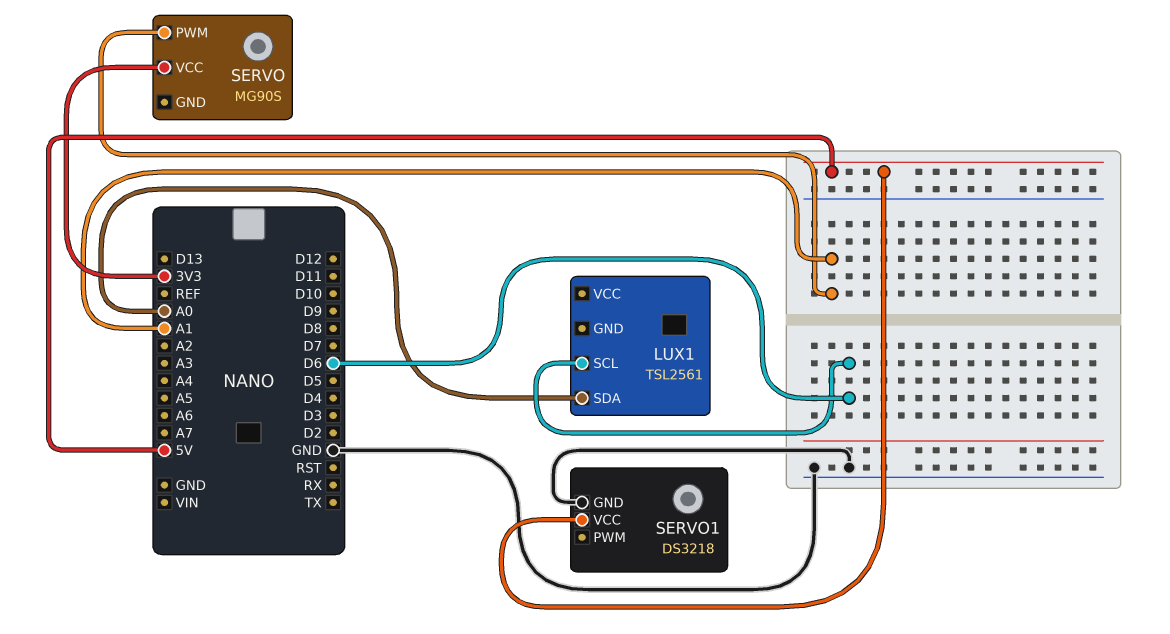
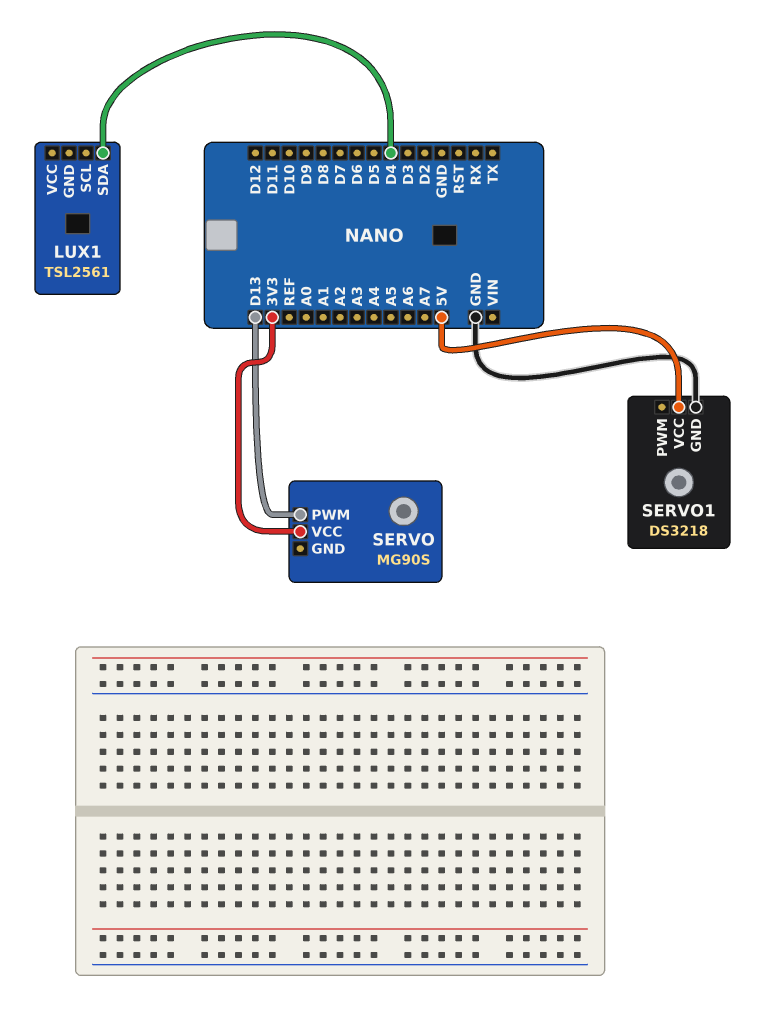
LUX1 pin SCL: D6 -> none
LUX1 pin SDA: A0 -> D4
SERVO pin PWM: A1 -> D13

